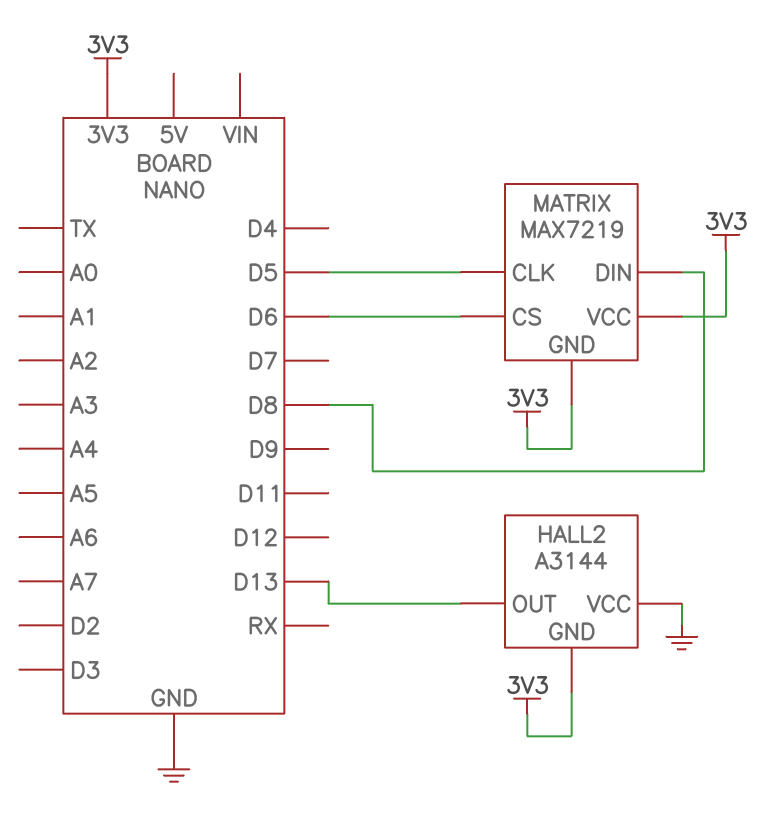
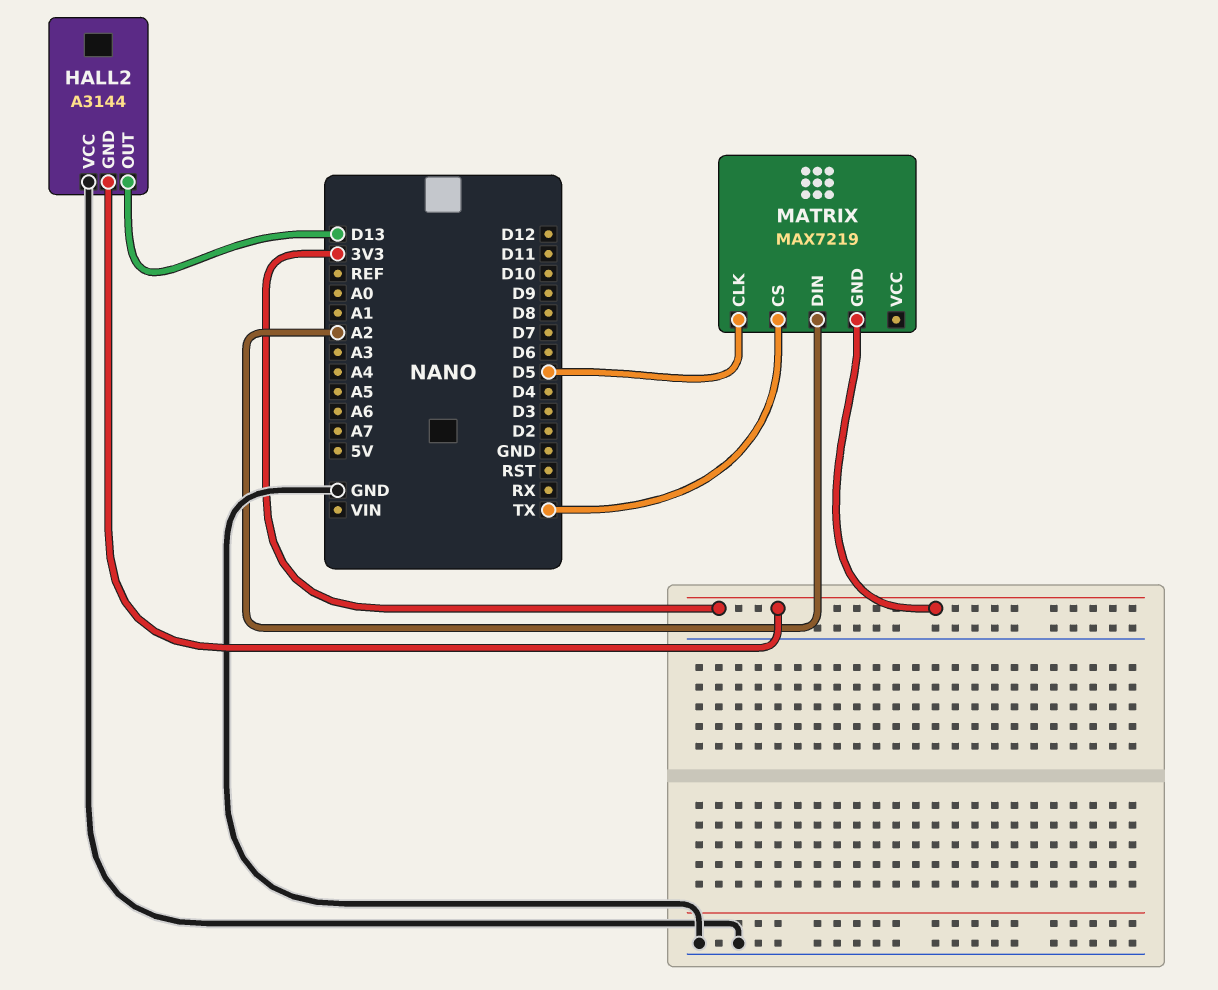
MATRIX pin CS: D6 -> TX
MATRIX pin DIN: D8 -> A2
MATRIX pin VCC: 3V3 -> none

